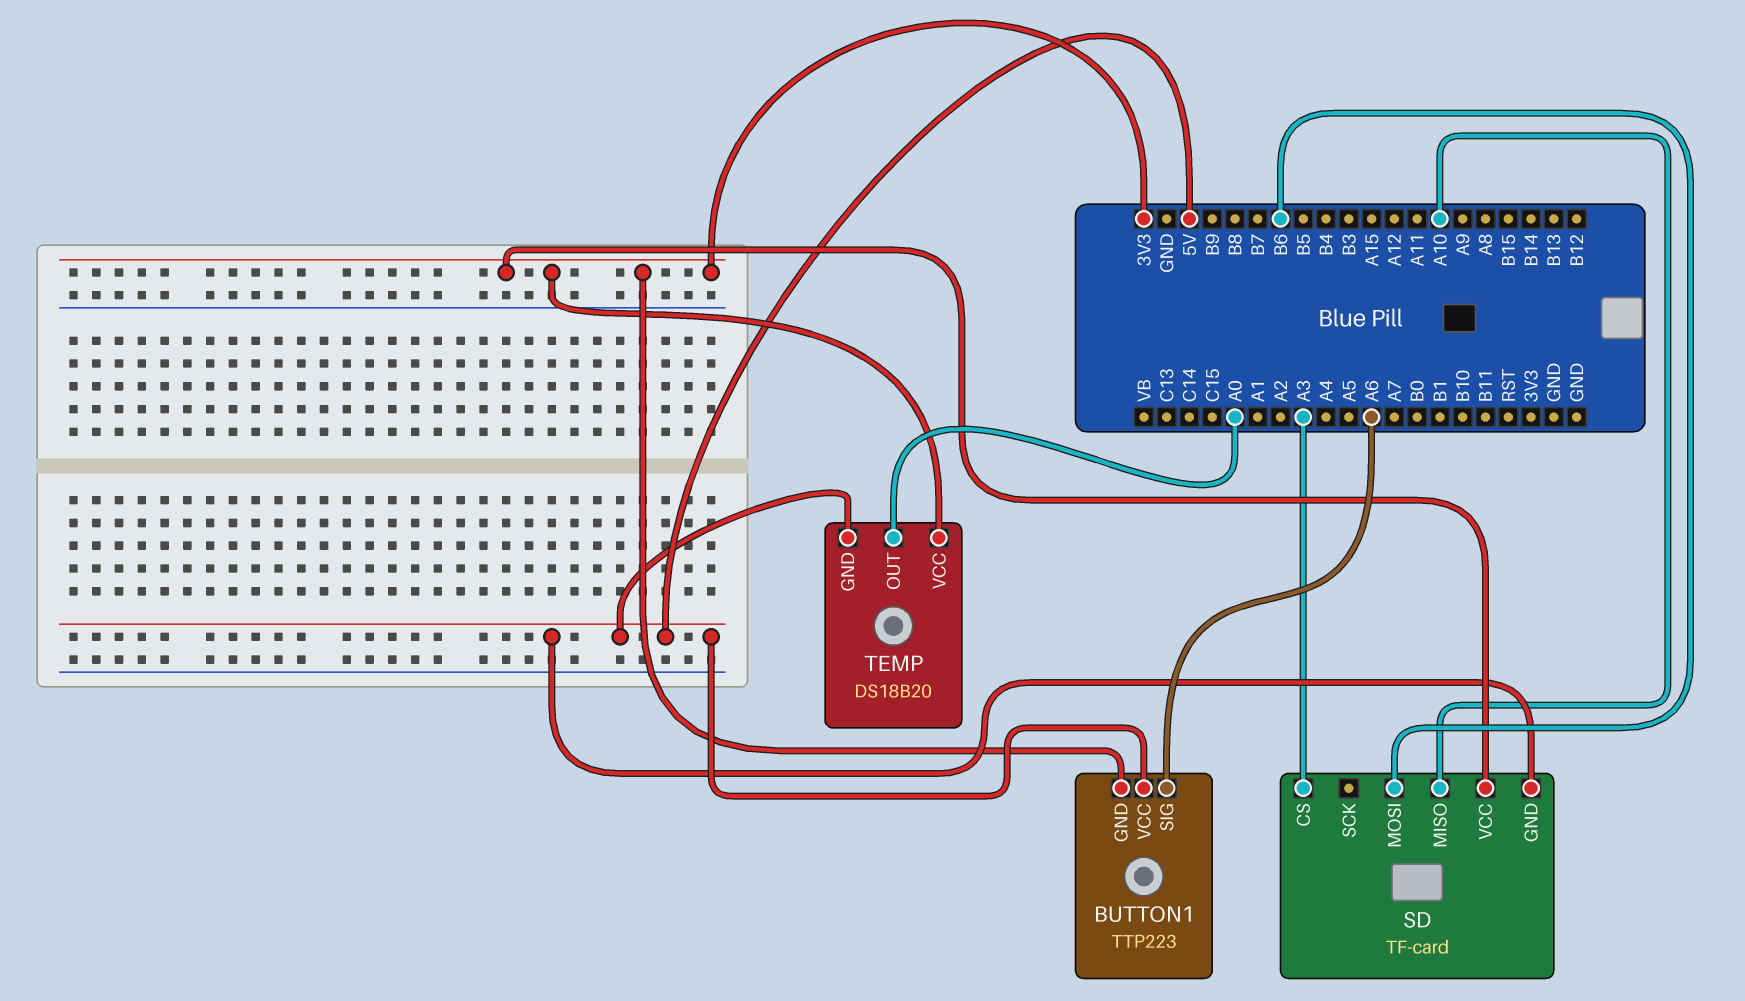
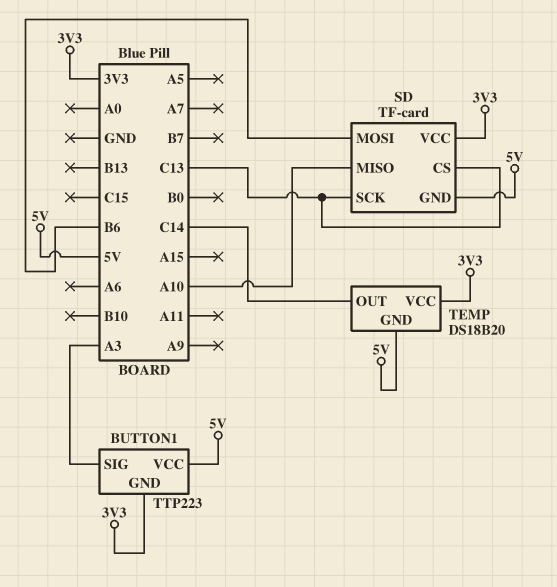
BUTTON1 pin SIG: A6 -> A3
SD pin CS: A3 -> C13
SD pin SCK: none -> C13
TEMP pin OUT: A0 -> C14

